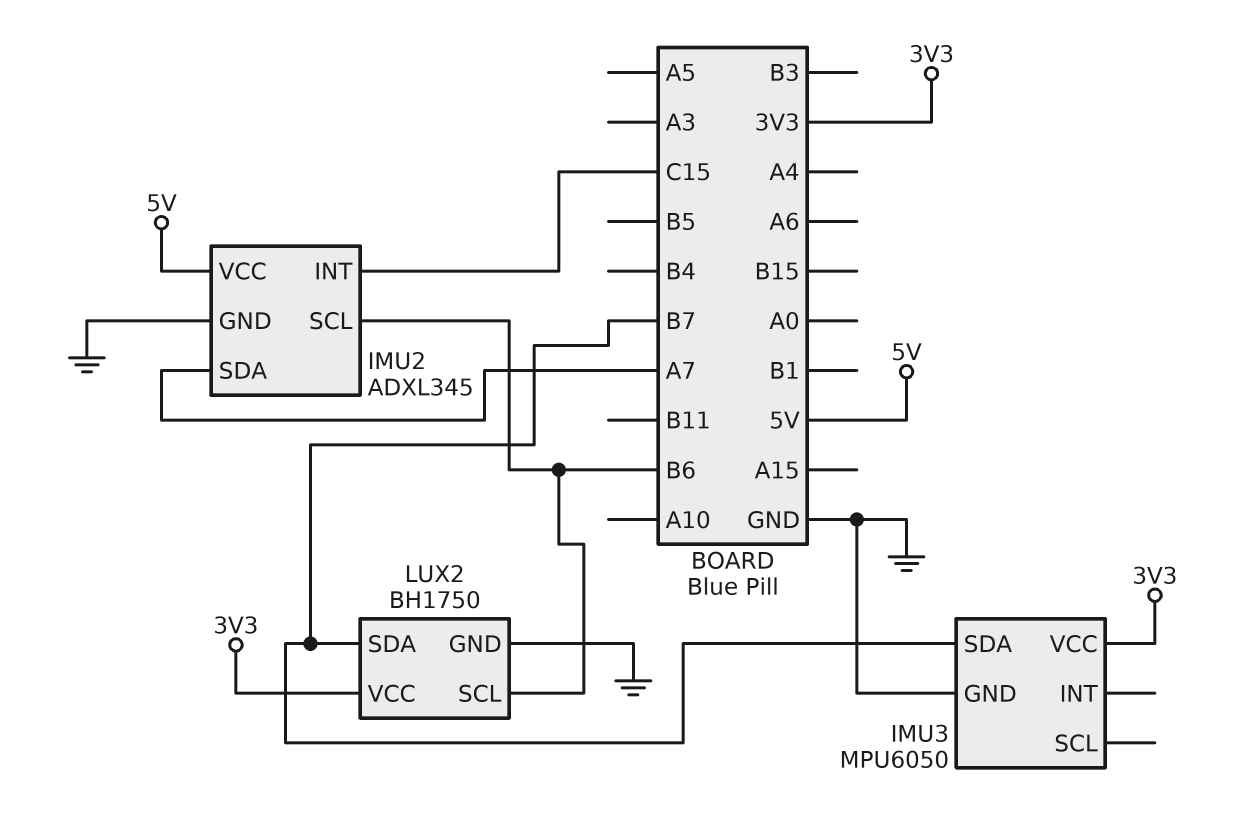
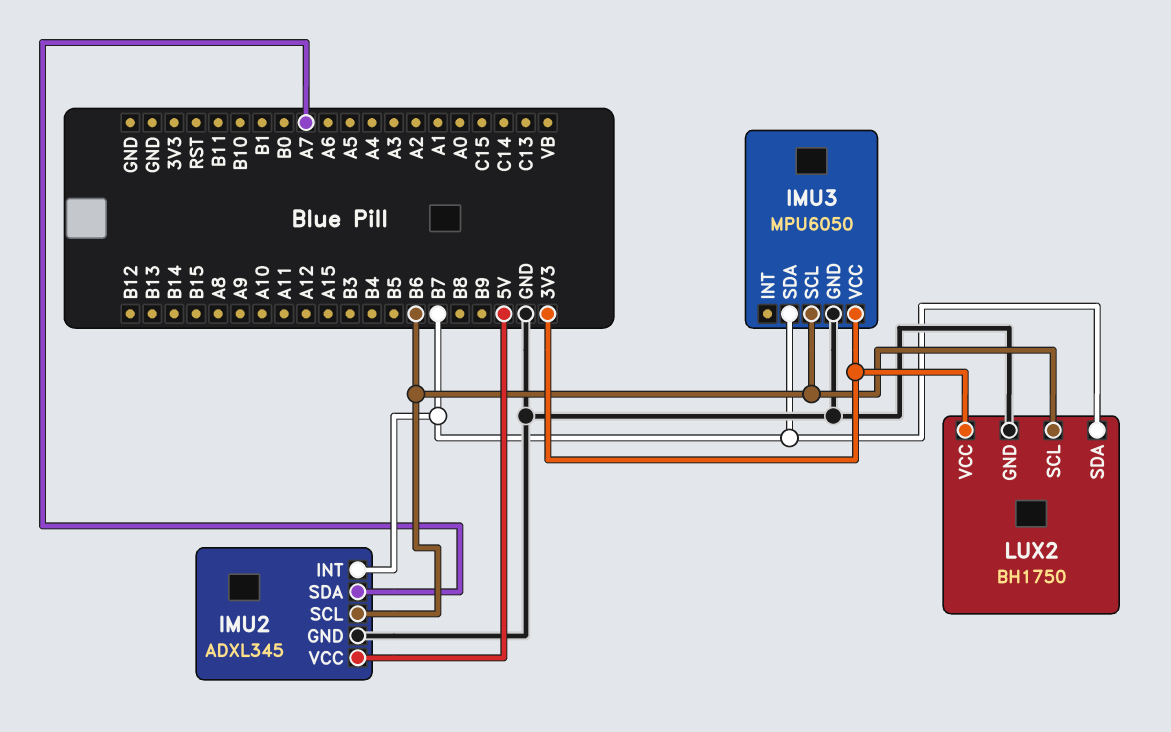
IMU2 pin INT: C15 -> B7
IMU3 pin SCL: none -> B6

